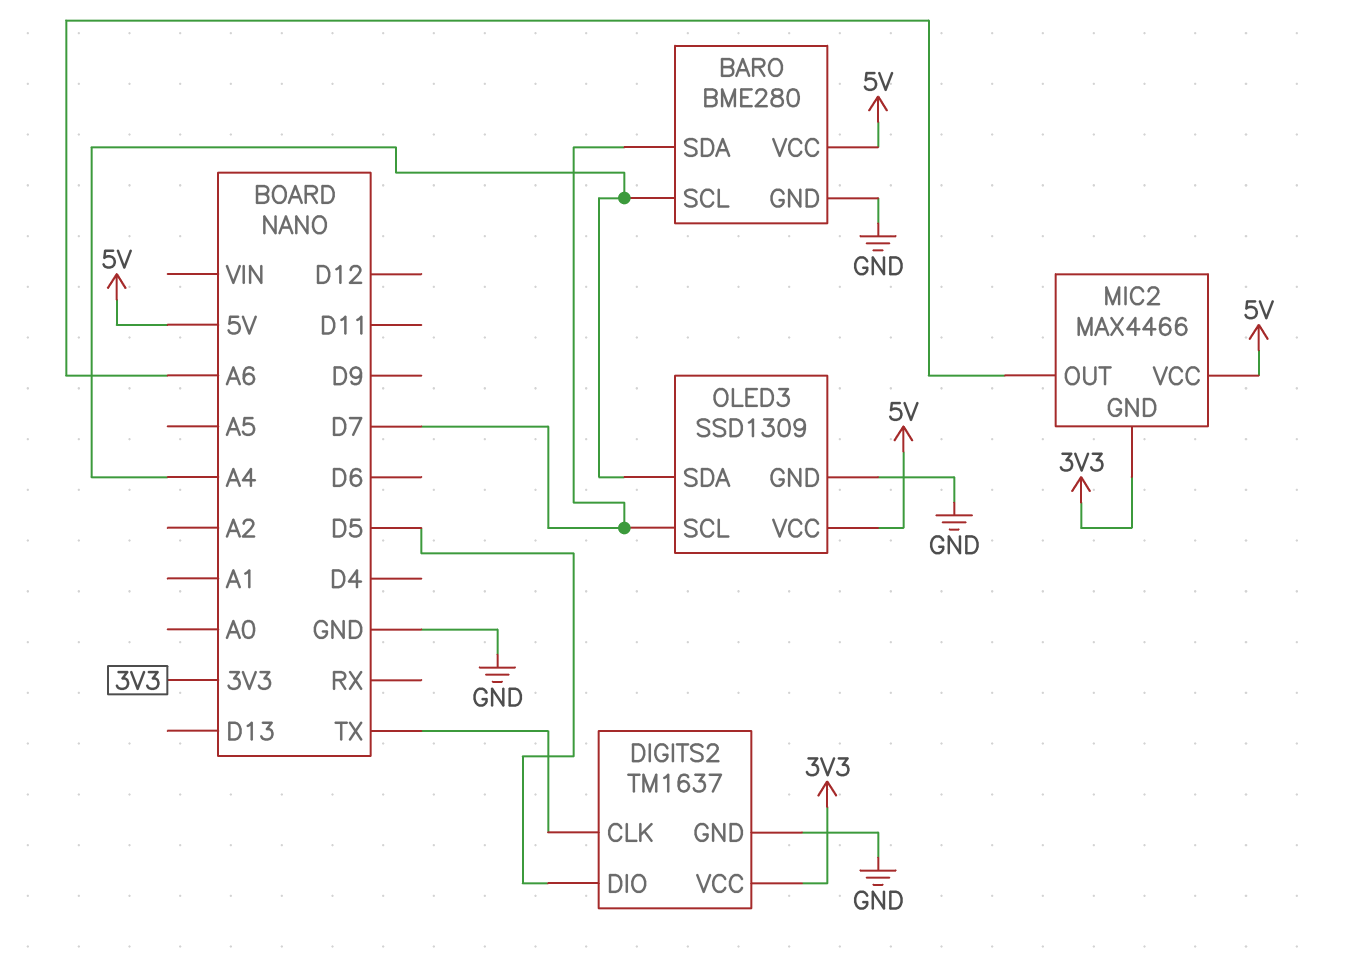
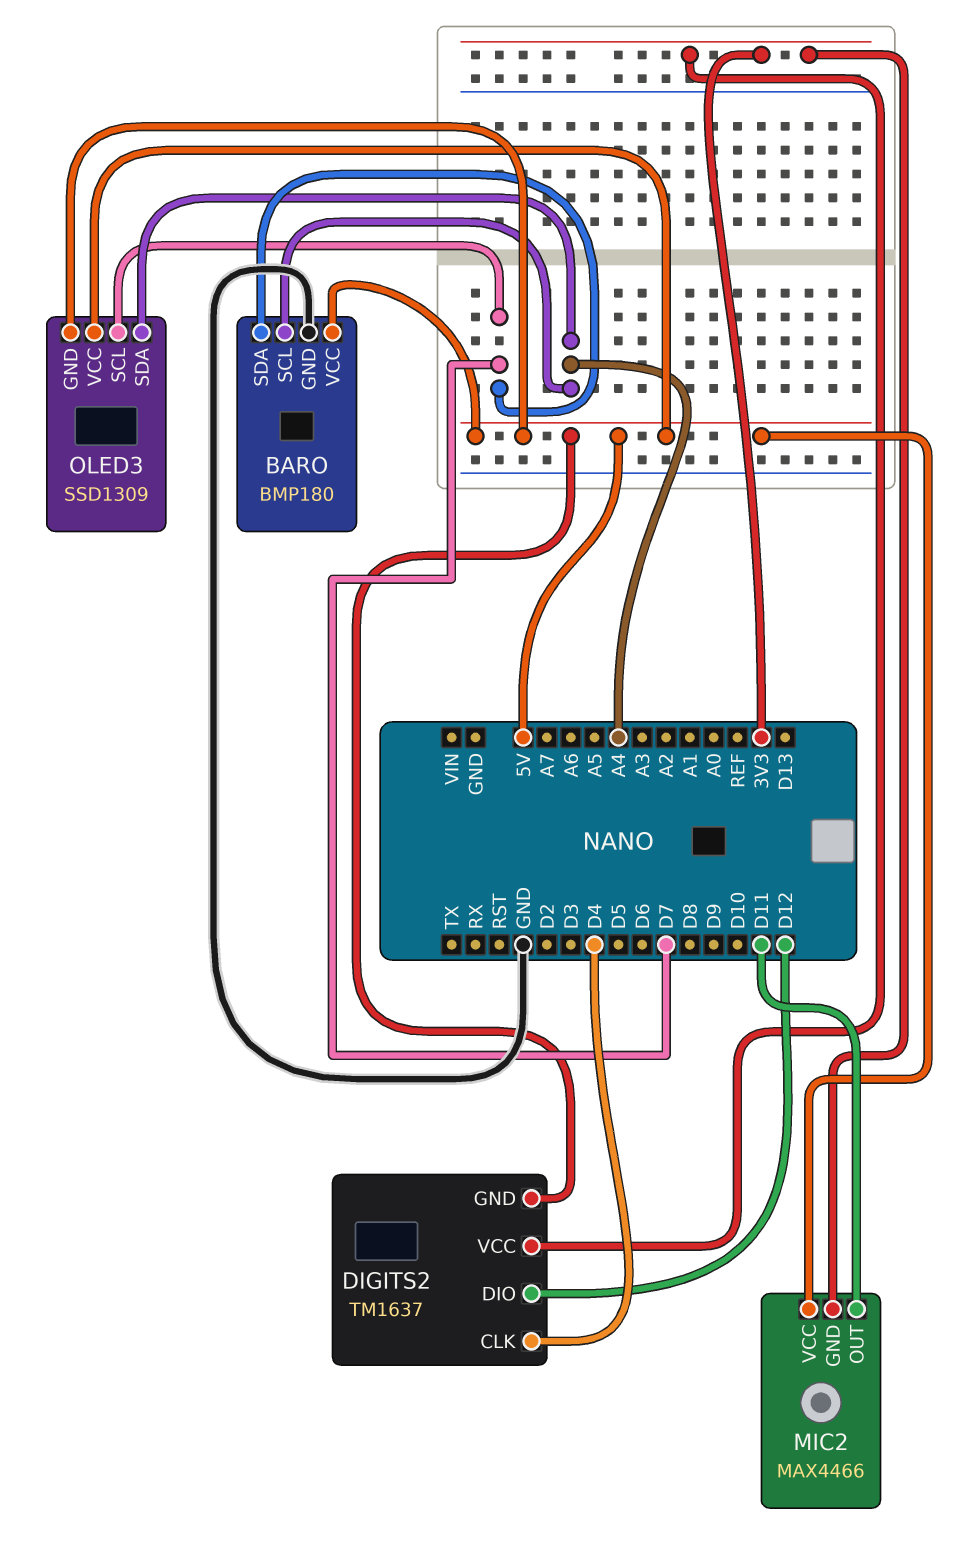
BARO: BME280 -> BMP180
DIGITS2 pin CLK: TX -> D4
DIGITS2 pin DIO: D5 -> D12
DIGITS2 pin GND: GND -> 5V
MIC2 pin OUT: A6 -> D11
OLED3 pin GND: GND -> 5V

